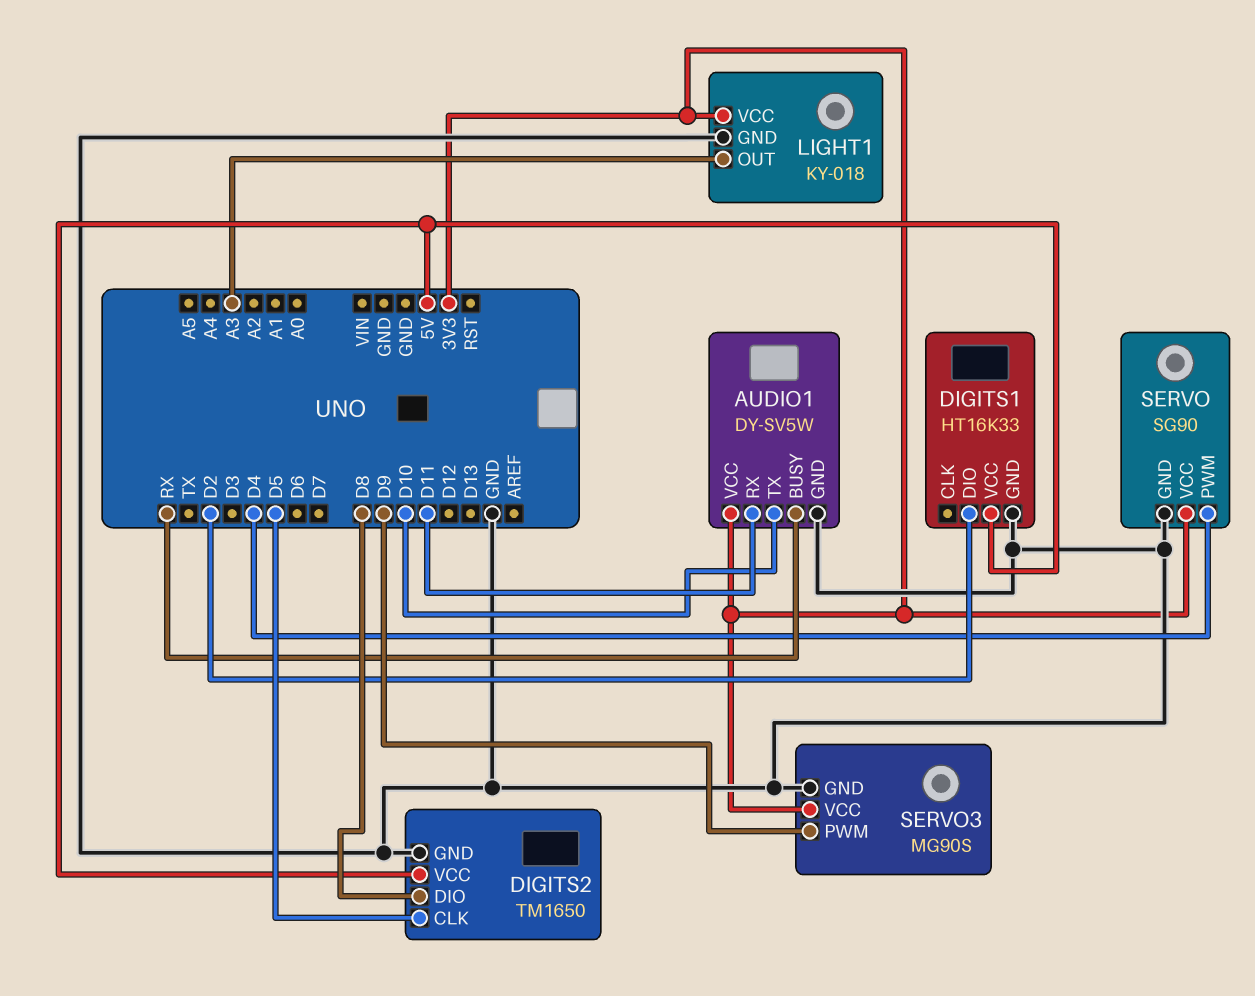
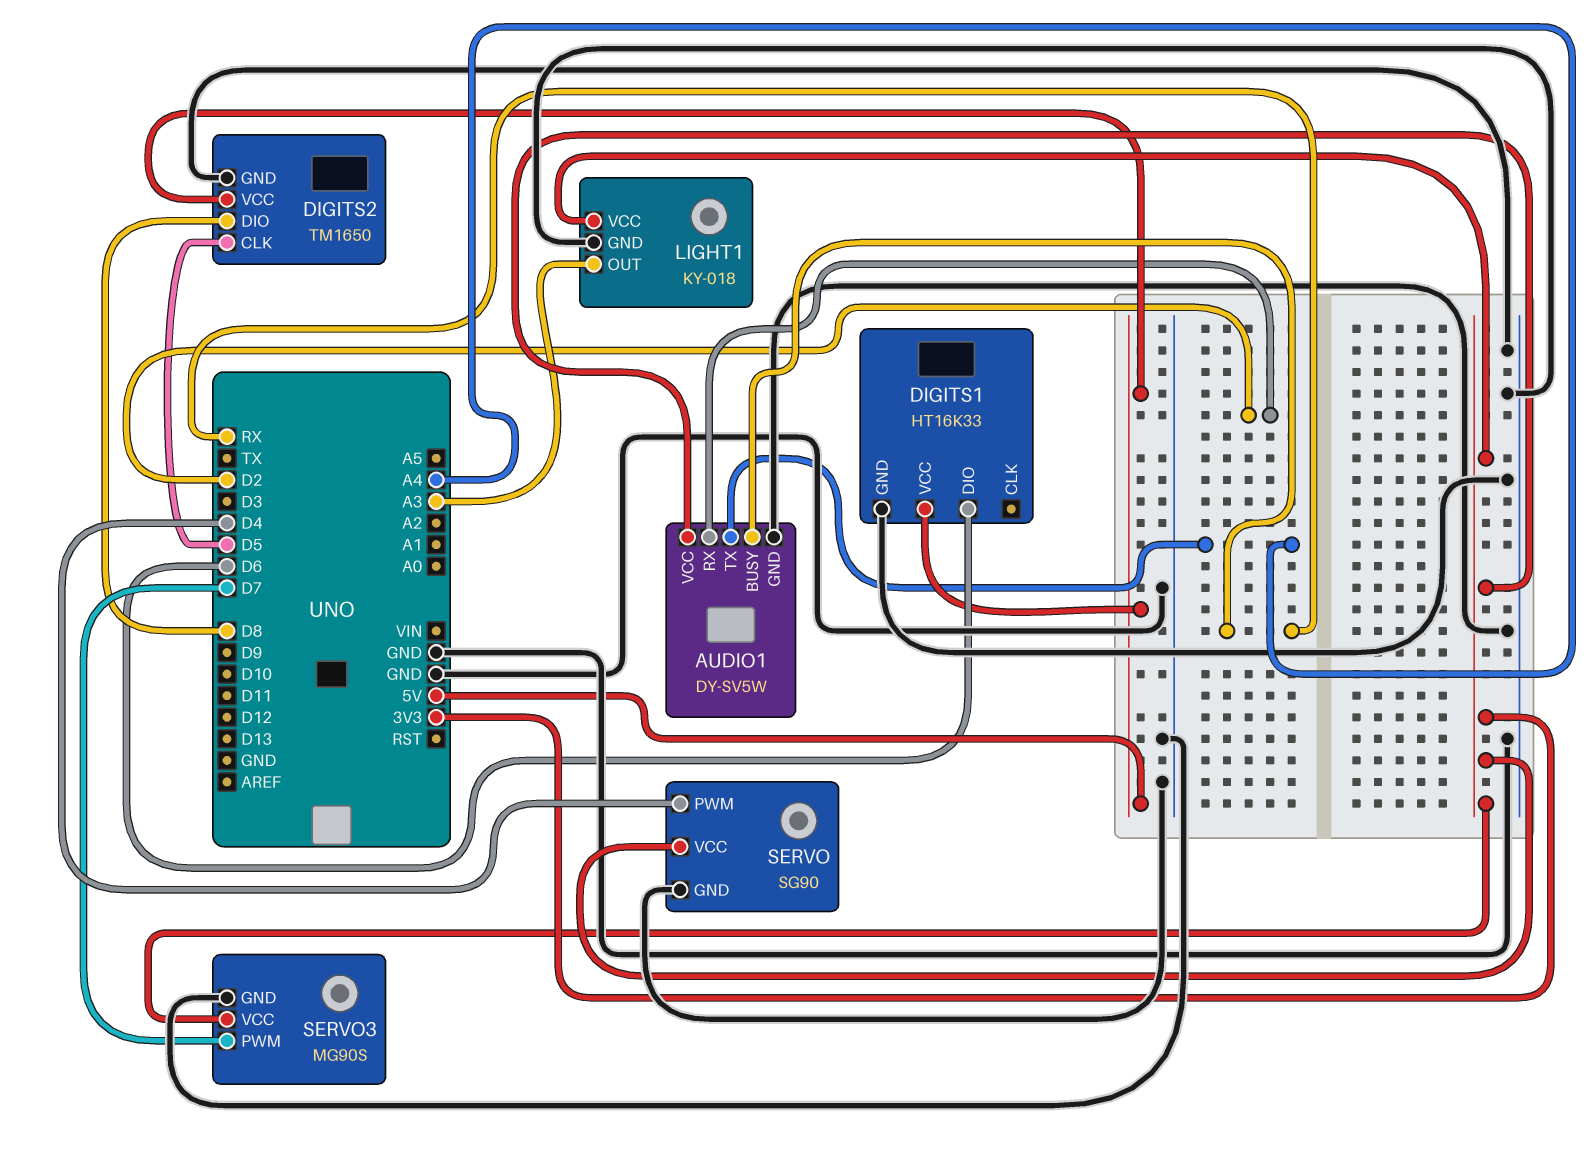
AUDIO1 pin RX: D11 -> D2
AUDIO1 pin TX: D10 -> A4
DIGITS1 pin DIO: D2 -> D6
SERVO3 pin PWM: D9 -> D7

